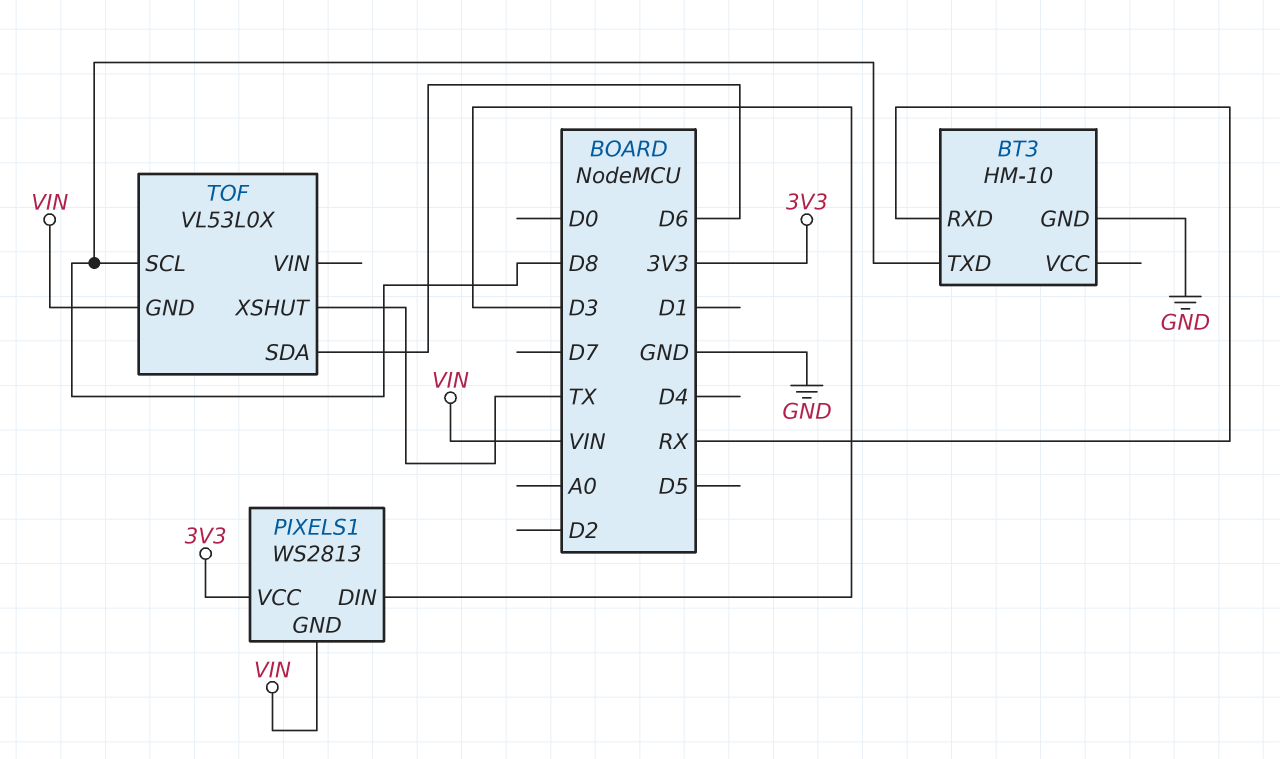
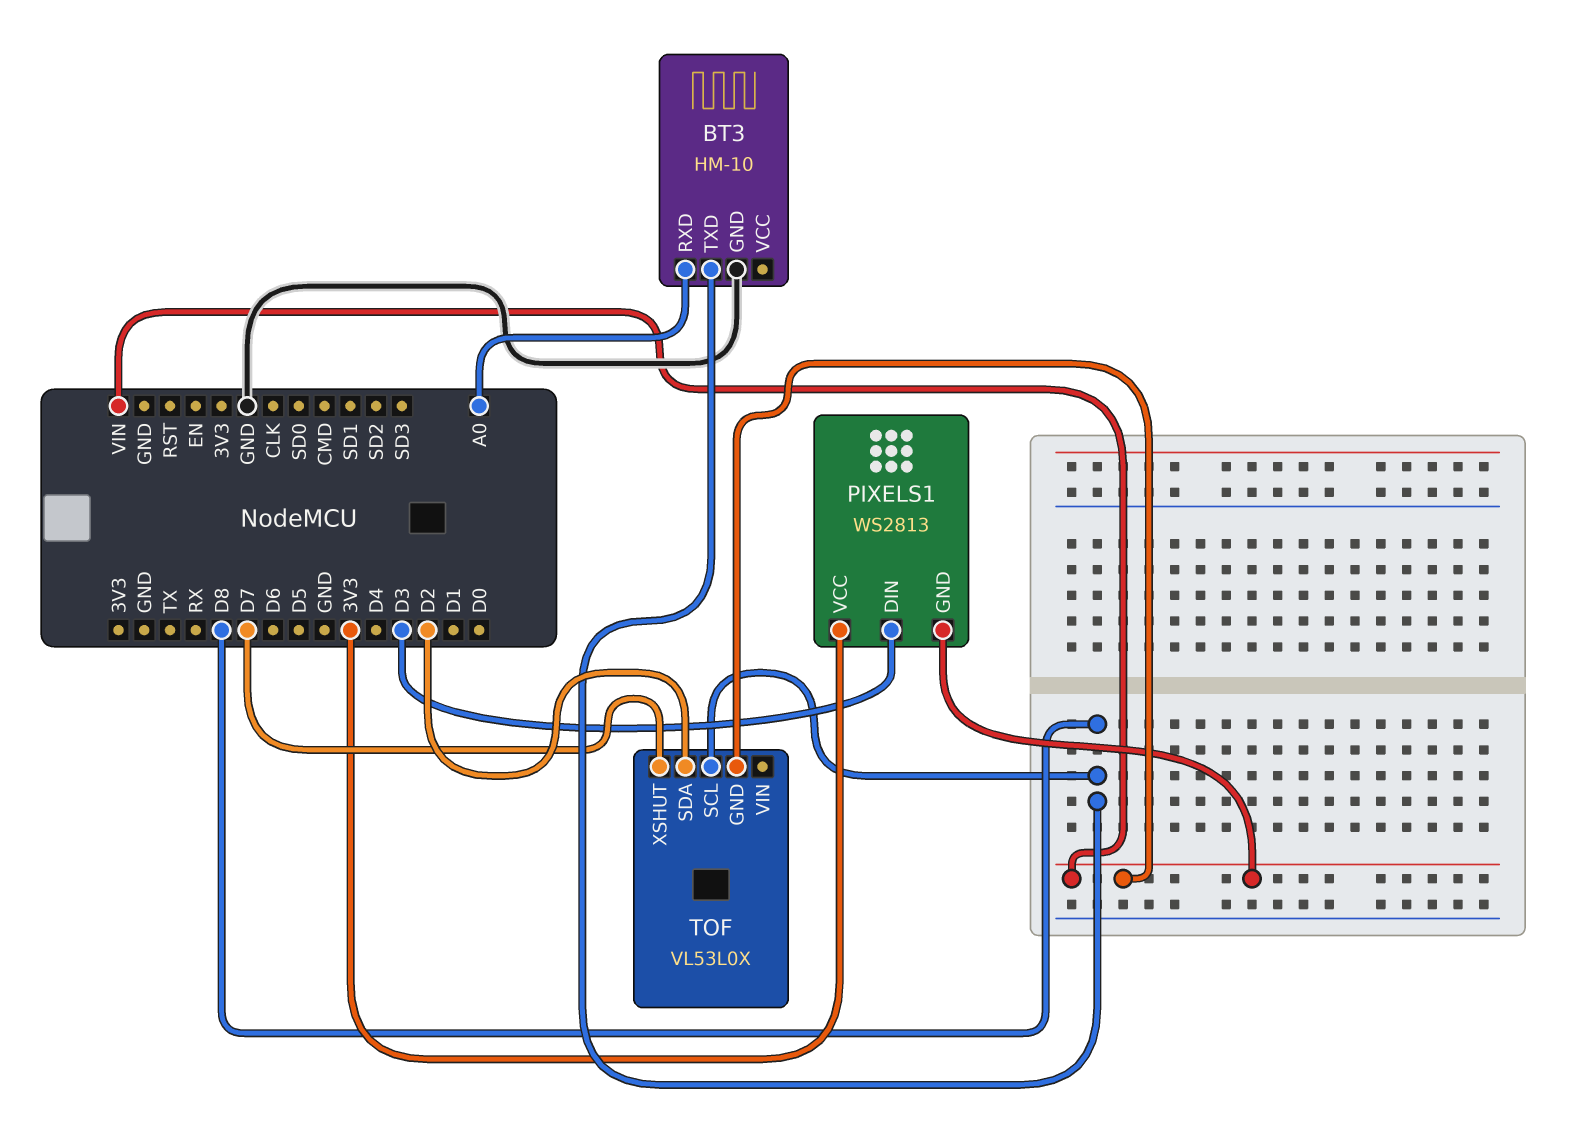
BT3 pin RXD: RX -> A0
TOF pin SDA: D6 -> D2
TOF pin XSHUT: TX -> D7

